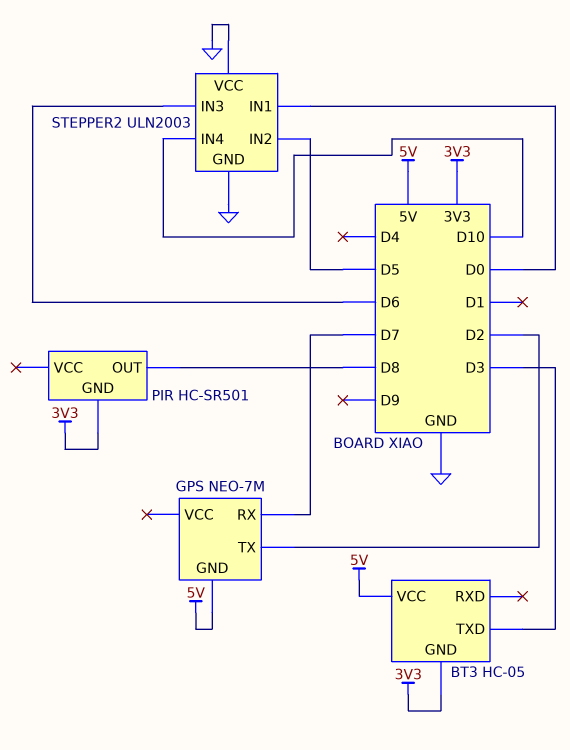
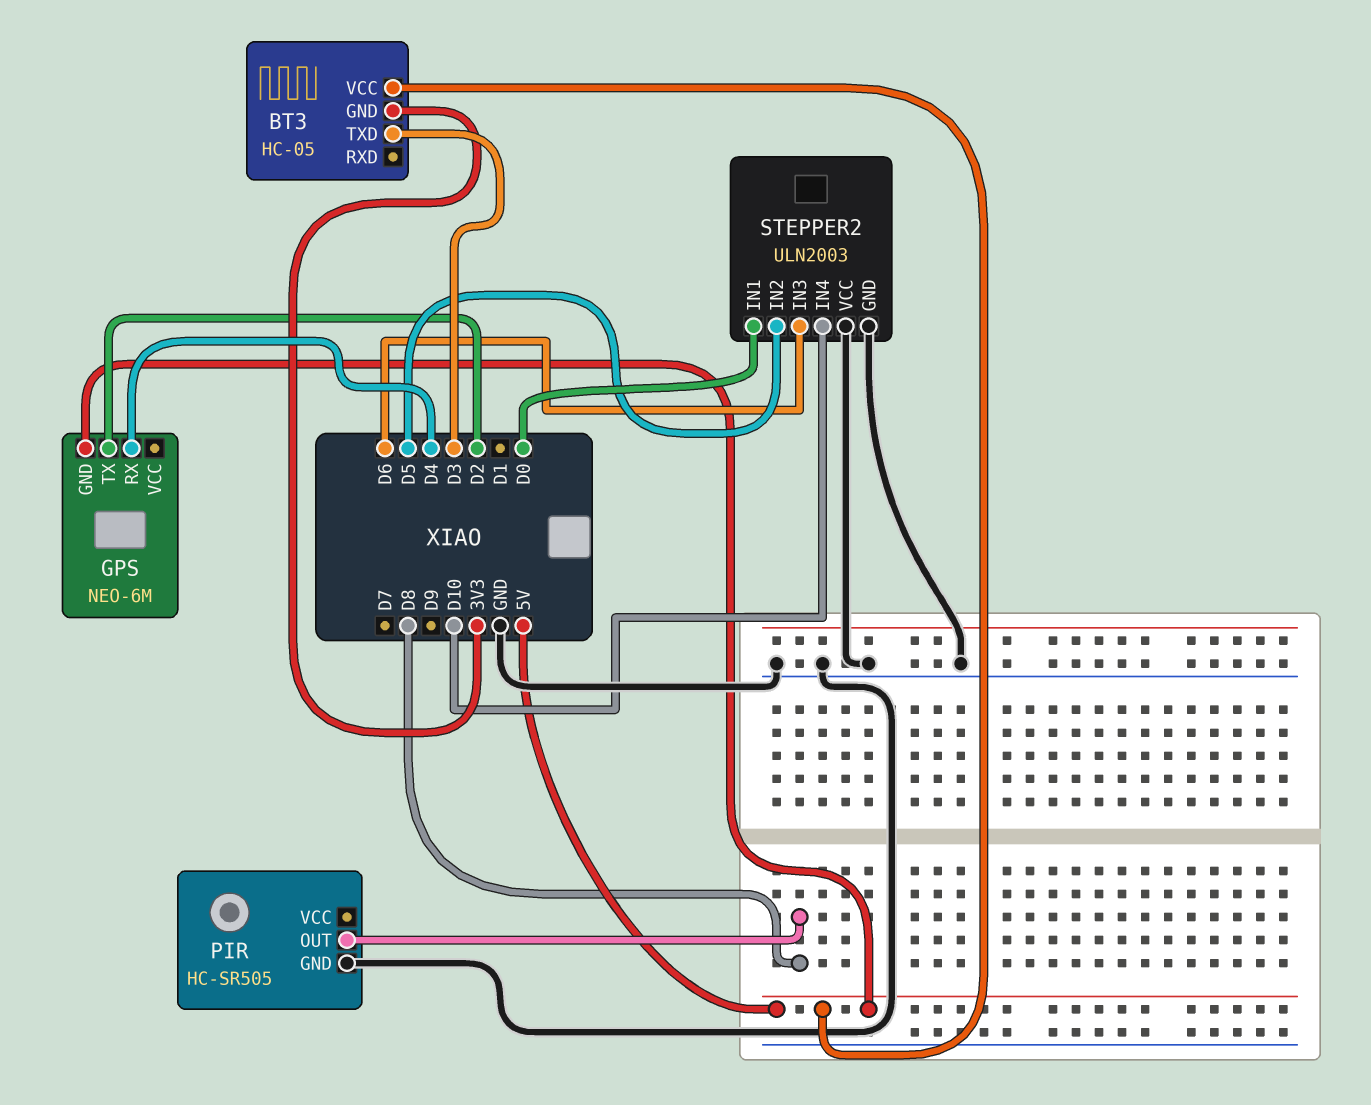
GPS: NEO-7M -> NEO-6M
GPS pin RX: D7 -> D4
PIR: HC-SR501 -> HC-SR505
PIR pin GND: 3V3 -> GND

